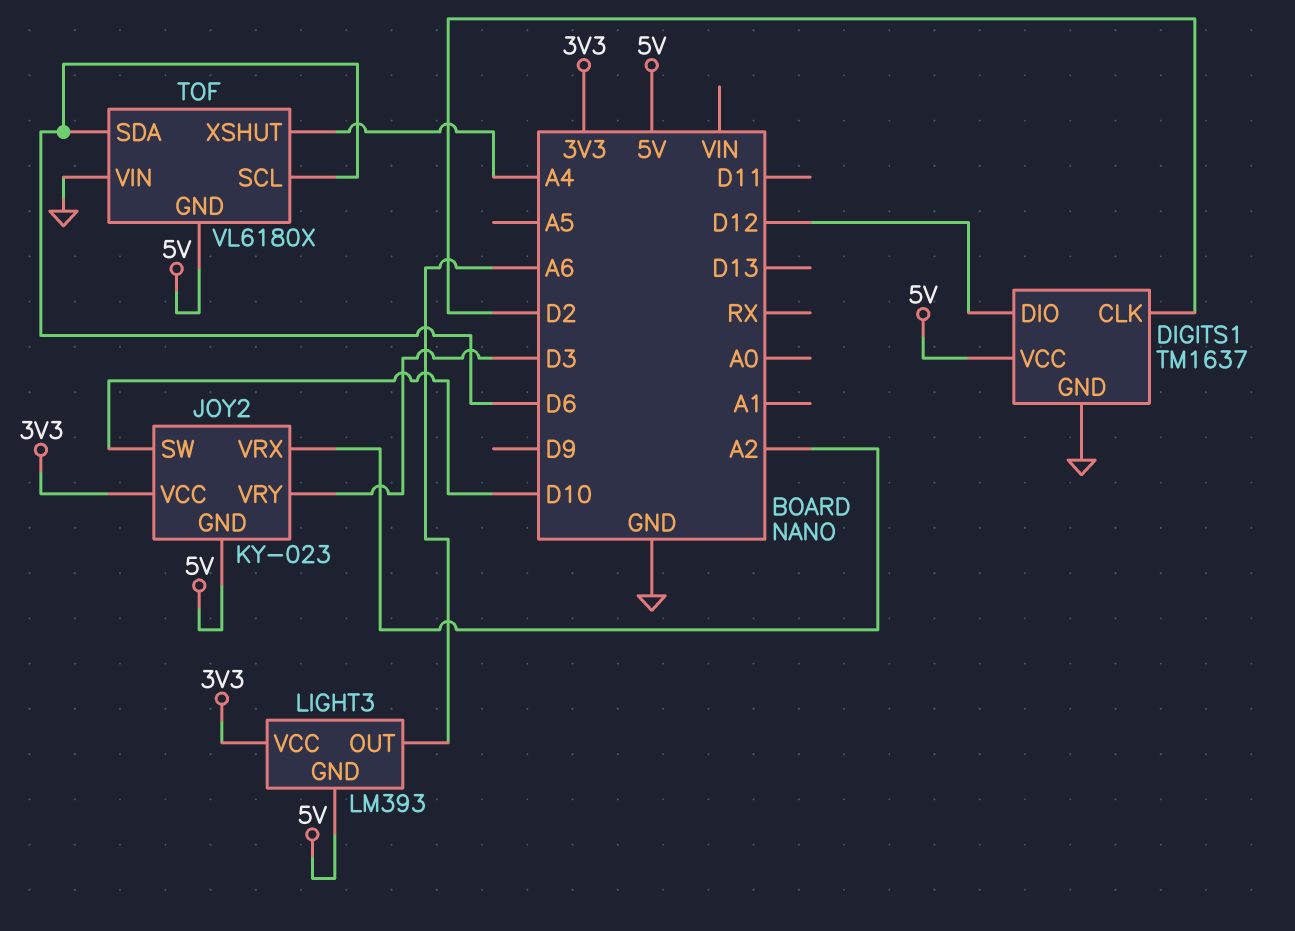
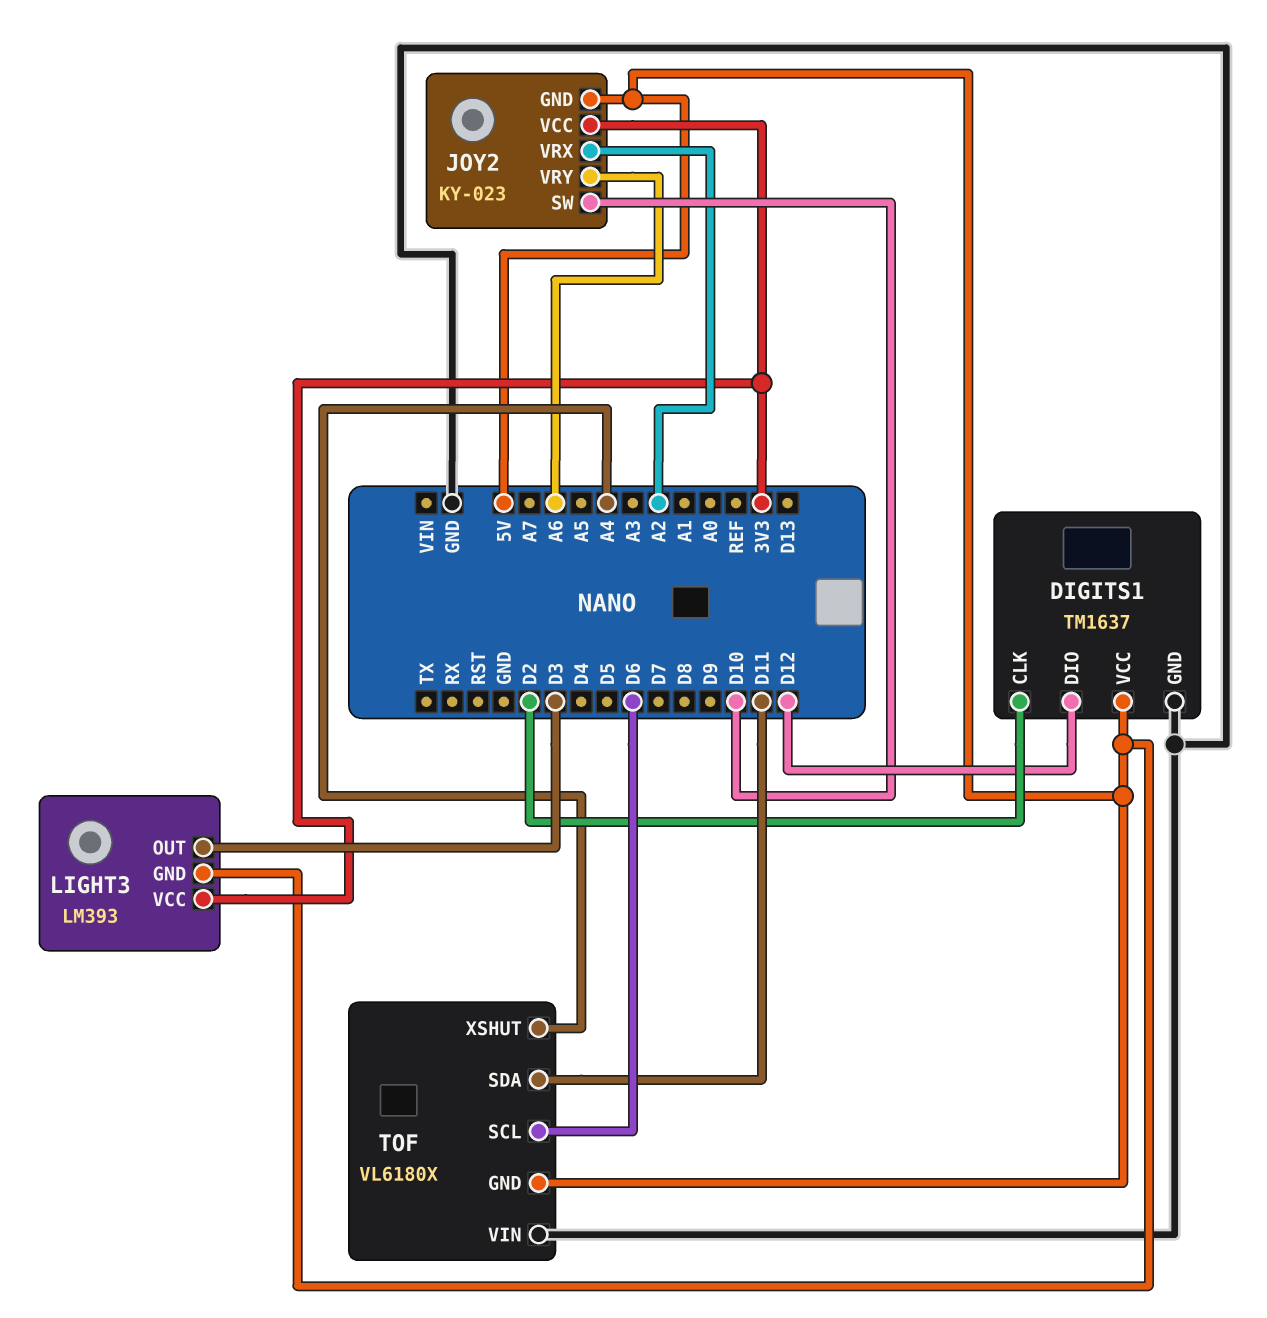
JOY2 pin VRY: D3 -> A6
LIGHT3 pin OUT: A6 -> D3
TOF pin SDA: D6 -> D11

